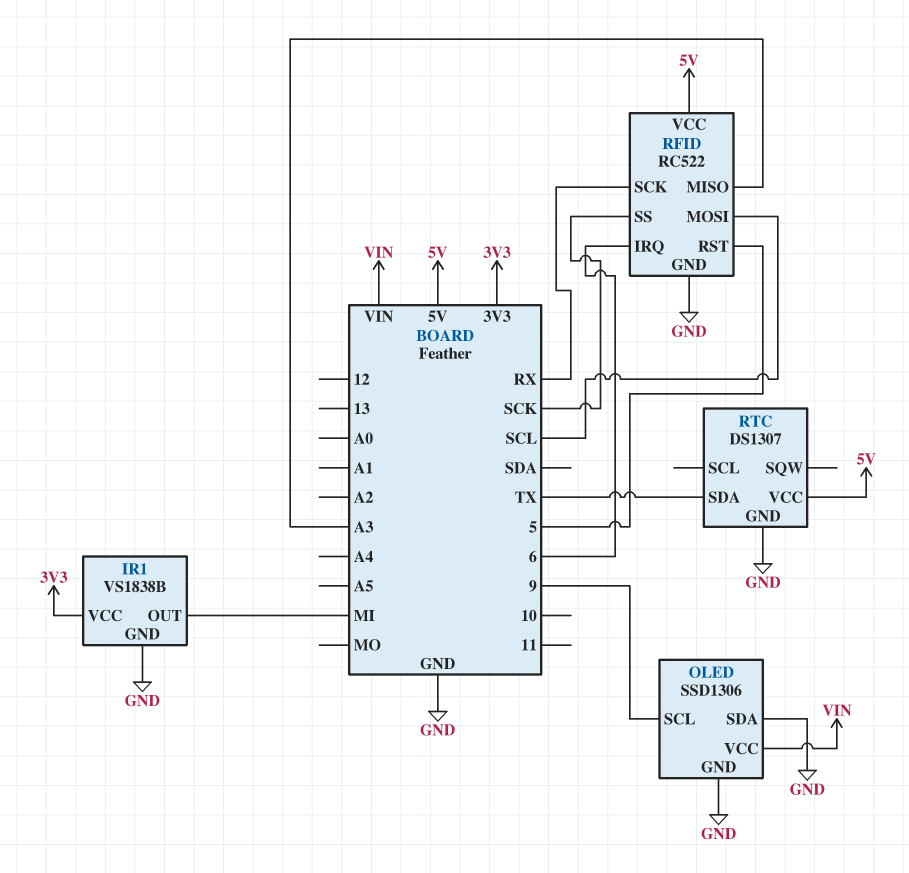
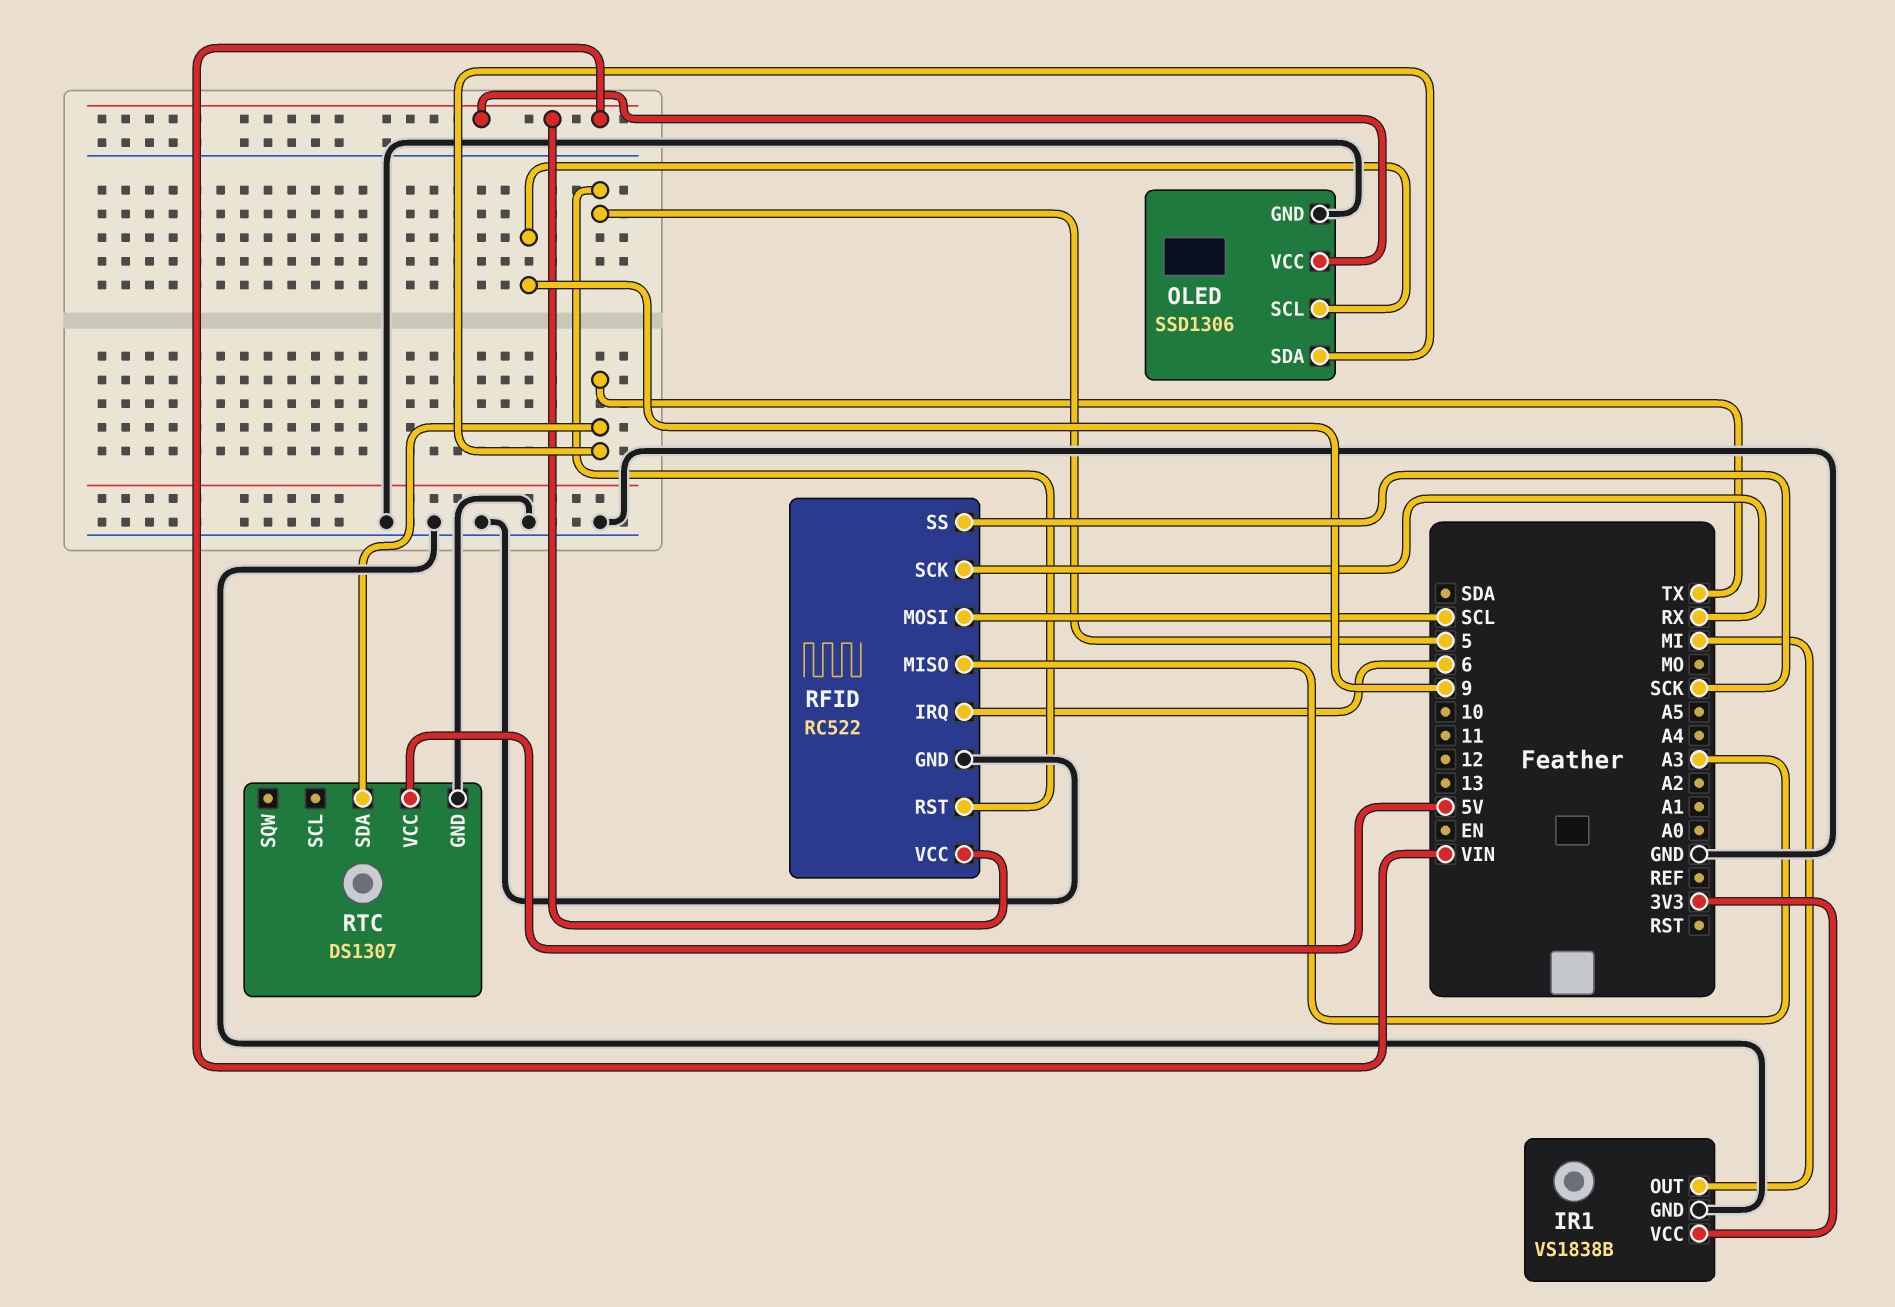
OLED pin SDA: GND -> TX
RFID pin VCC: 5V -> VIN

